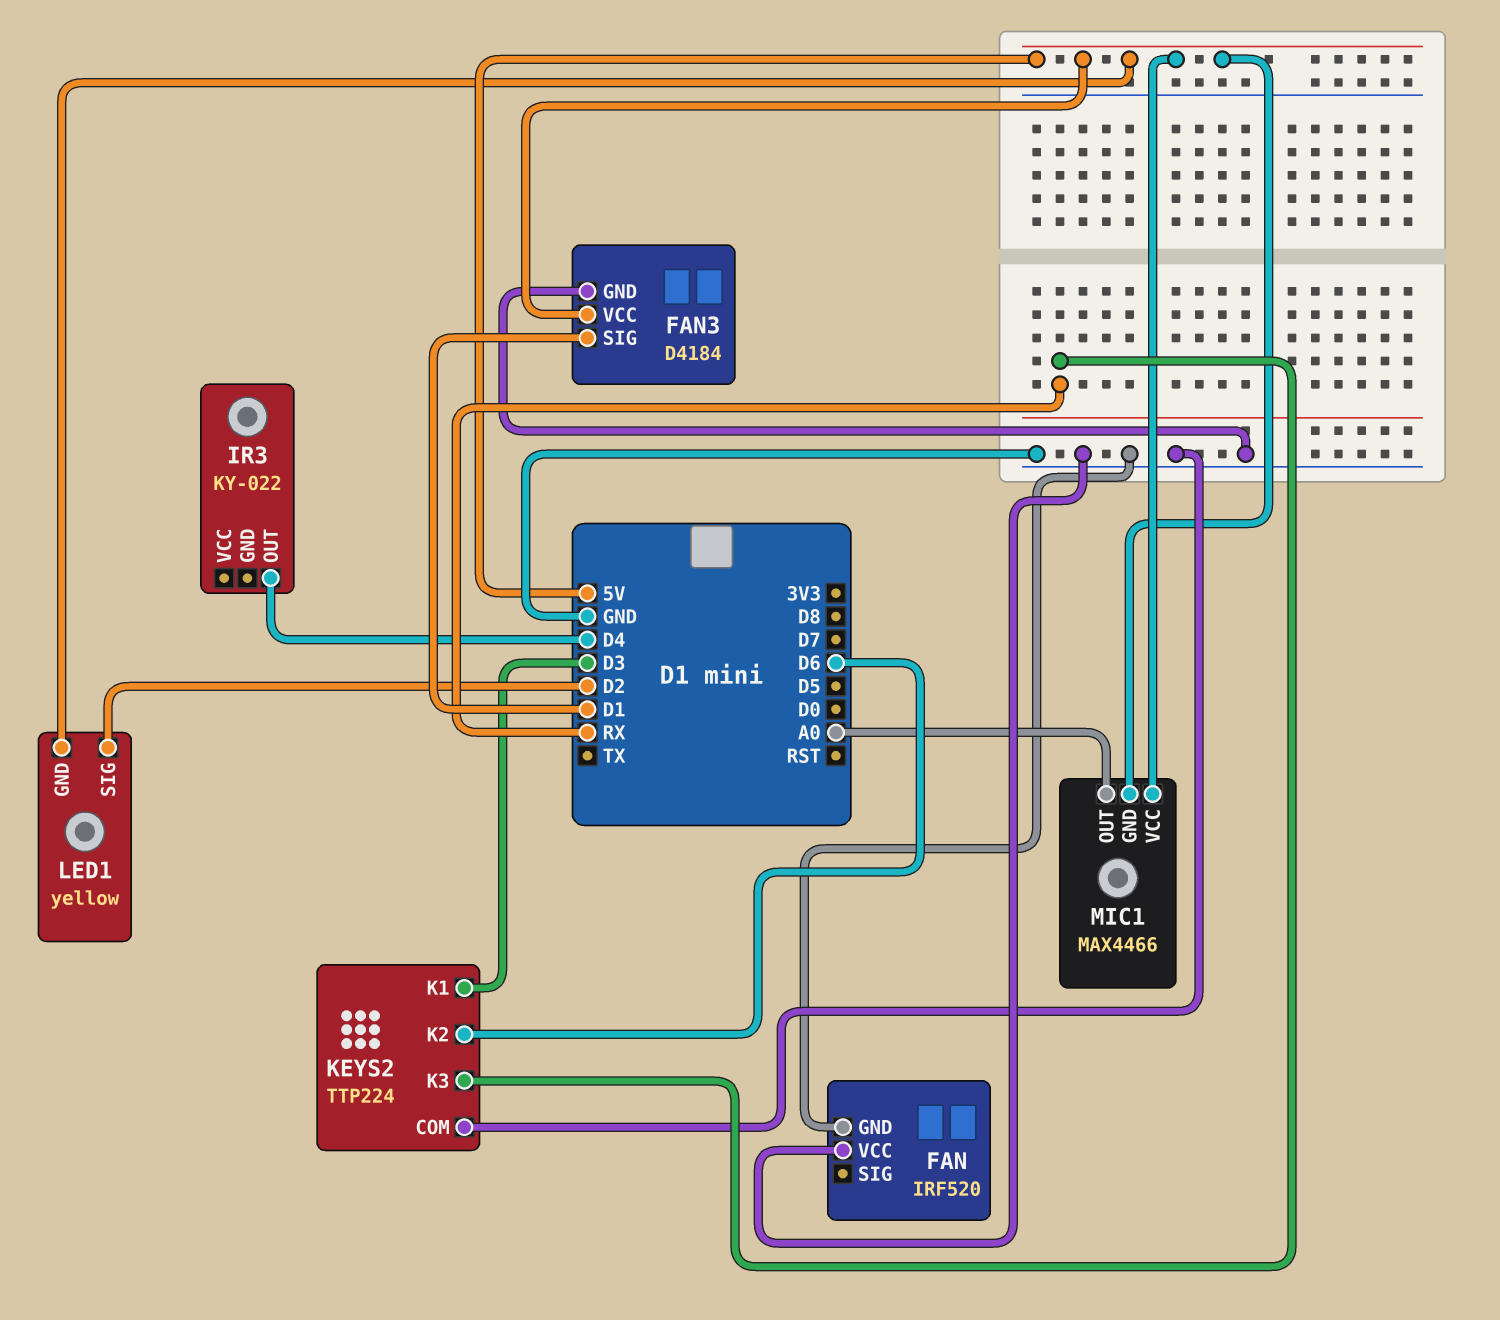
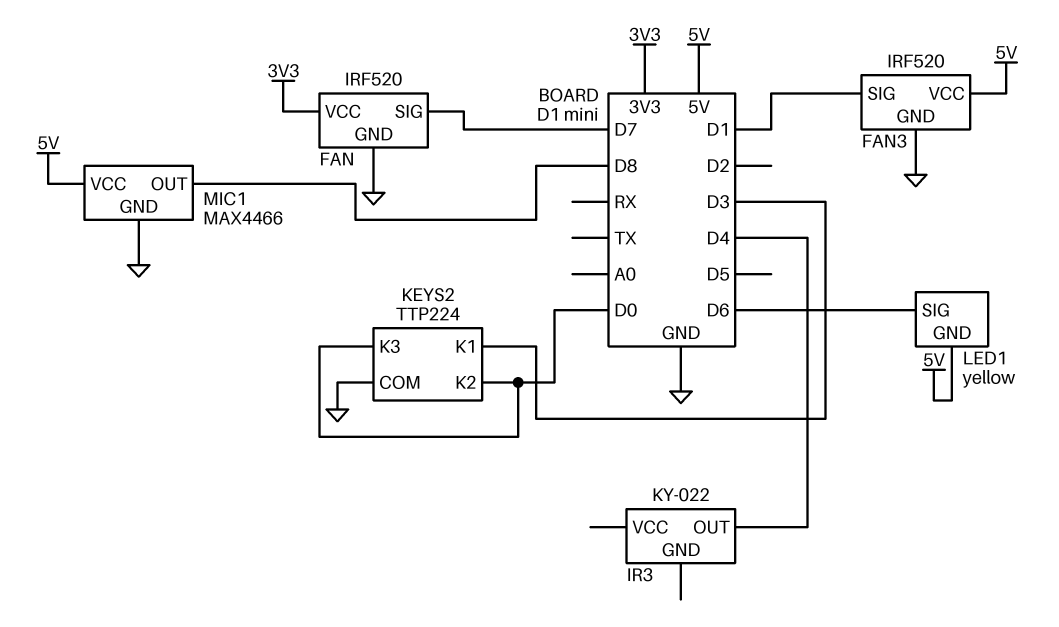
FAN pin SIG: none -> D7
FAN pin VCC: GND -> 3V3
FAN3: D4184 -> IRF520
KEYS2 pin K2: D6 -> D0
KEYS2 pin K3: RX -> D0
LED1 pin SIG: D2 -> D6
MIC1 pin GND: 5V -> GND
MIC1 pin OUT: A0 -> D8

